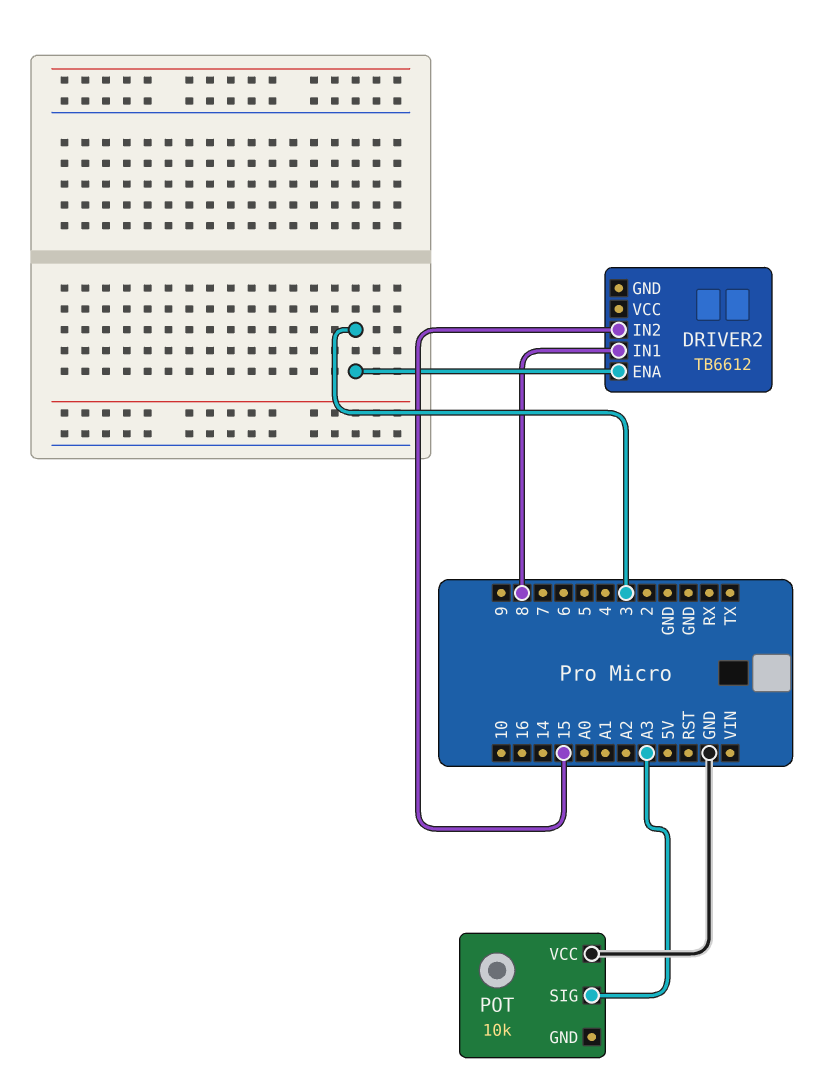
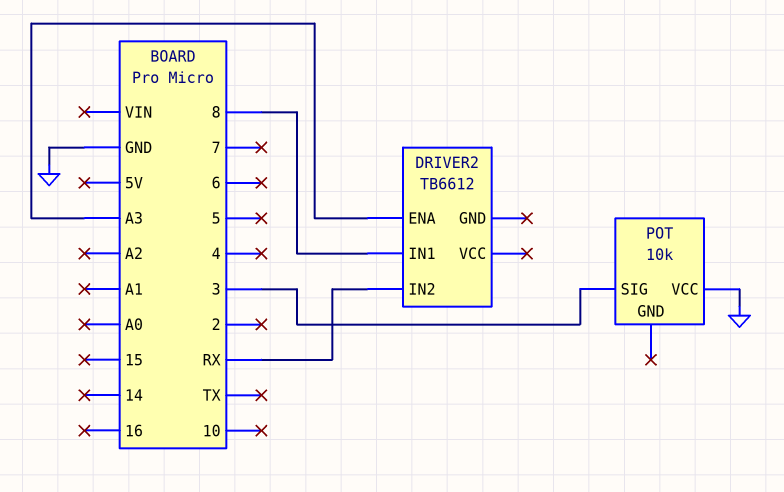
DRIVER2 pin ENA: 3 -> A3
DRIVER2 pin IN2: 15 -> RX
POT pin SIG: A3 -> 3

